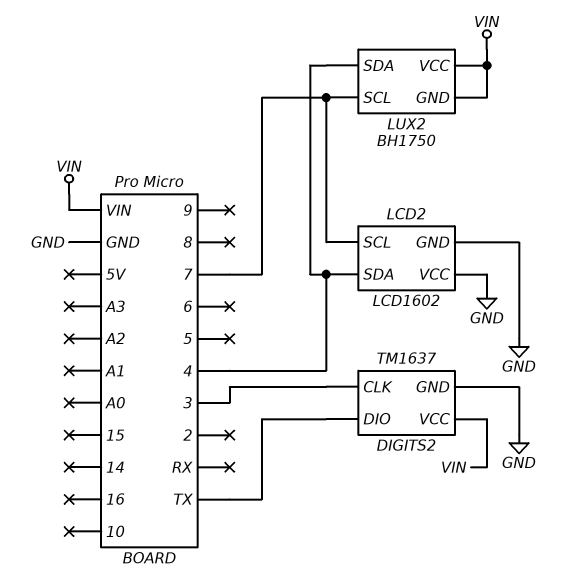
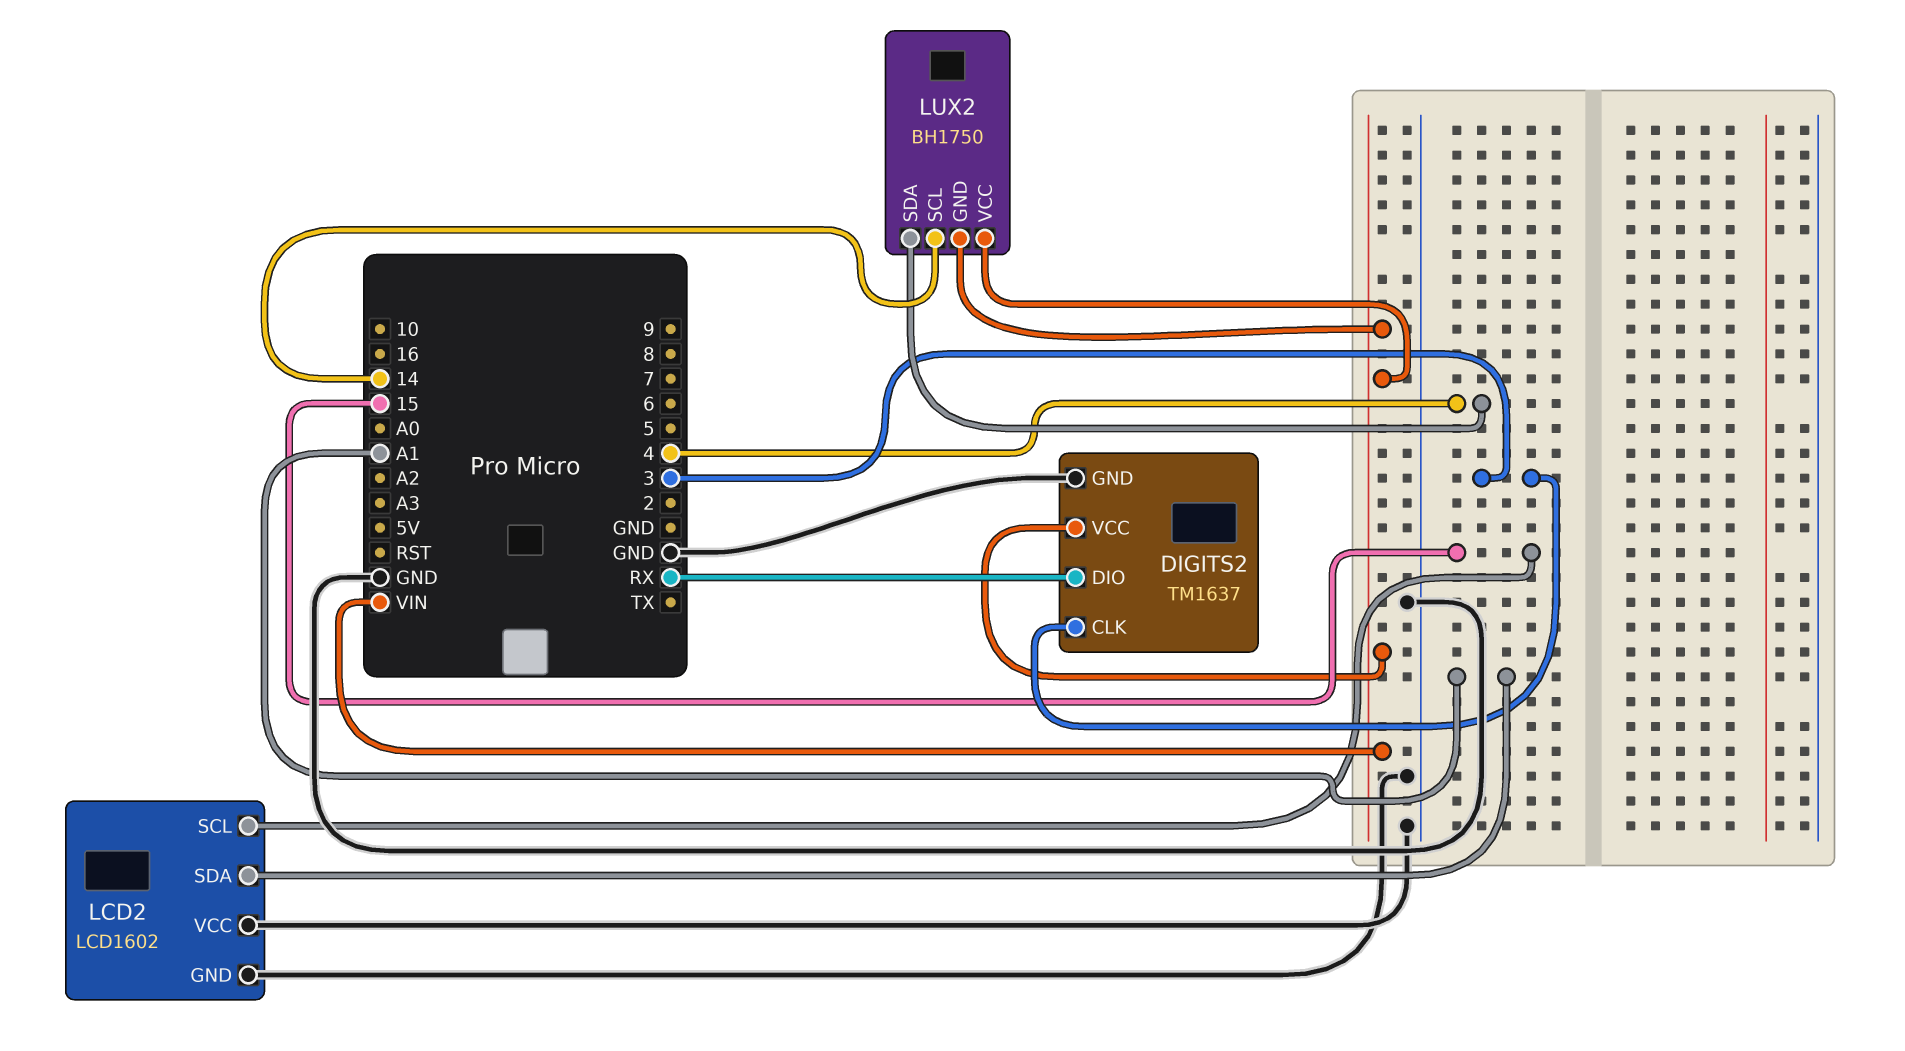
DIGITS2 pin DIO: TX -> RX
LCD2 pin SCL: 7 -> 15
LCD2 pin SDA: 4 -> A1
LUX2 pin SCL: 7 -> 14

